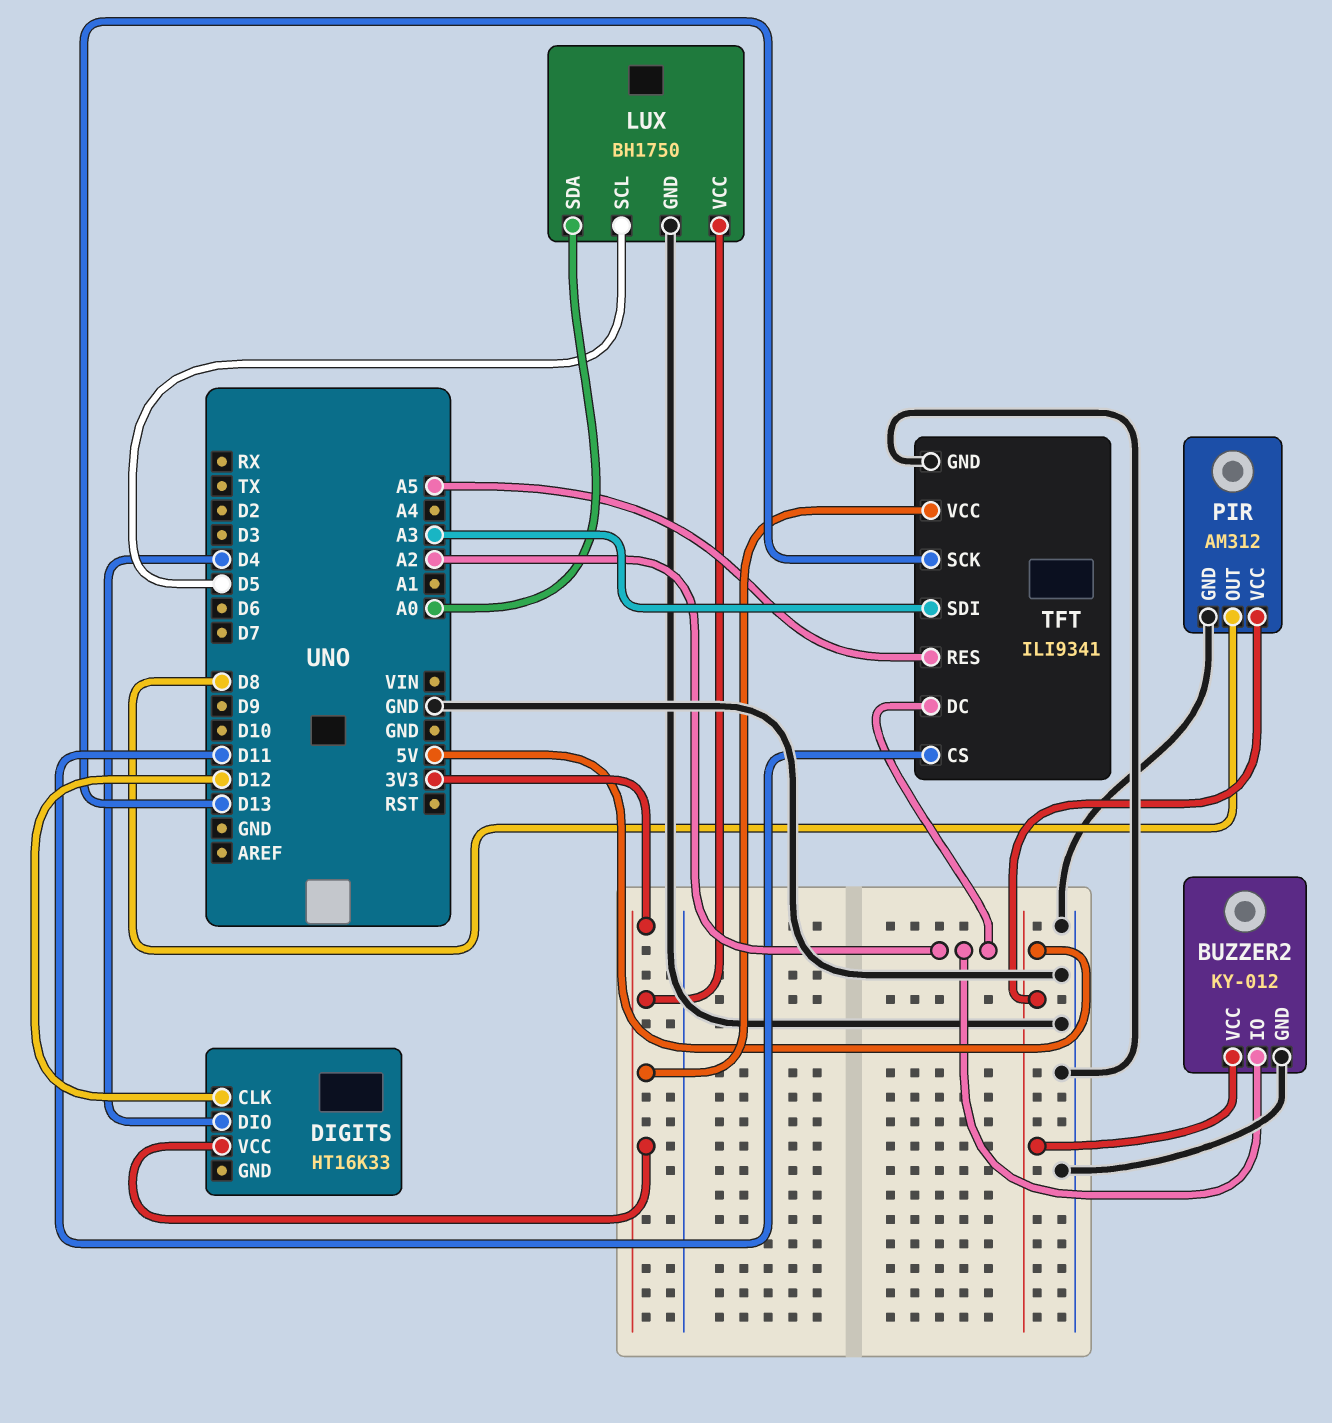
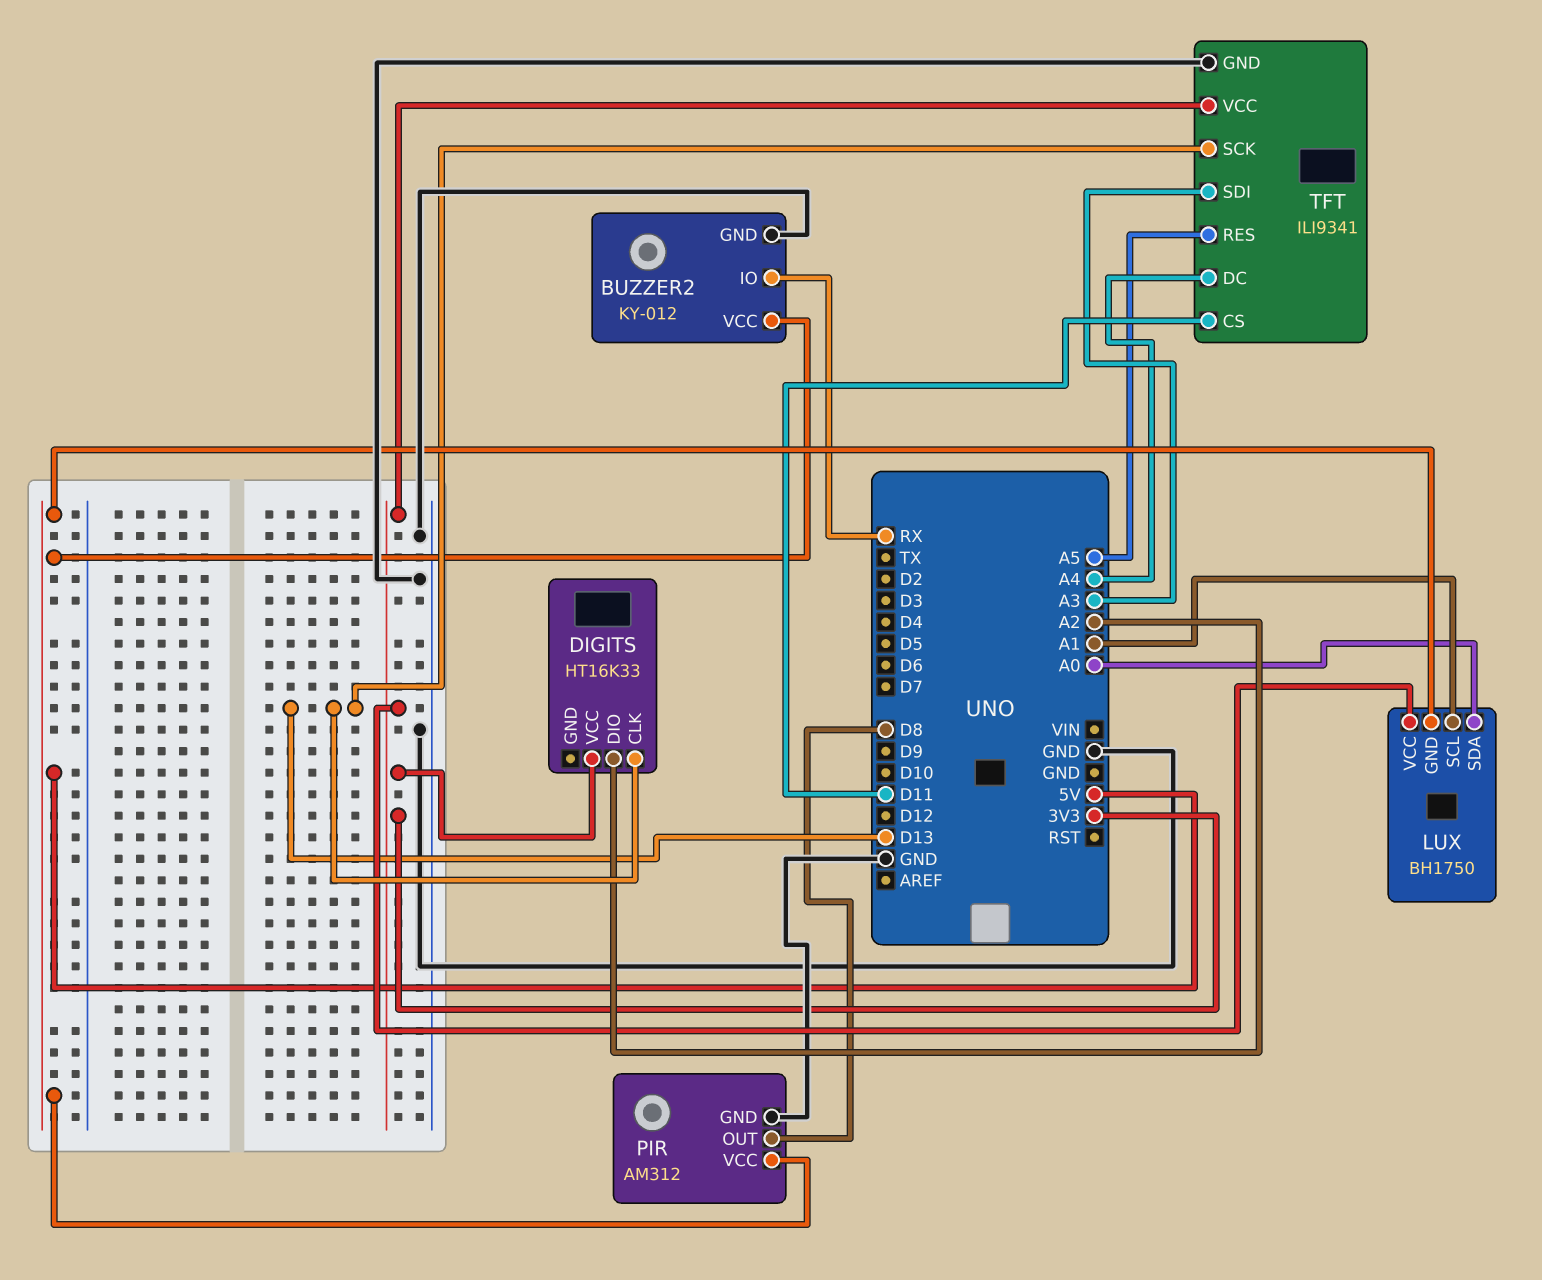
BUZZER2 pin IO: A2 -> RX
DIGITS pin CLK: D12 -> D13
DIGITS pin DIO: D4 -> A2
LUX pin GND: GND -> 5V
LUX pin SCL: D5 -> A1
TFT pin DC: A2 -> A4

